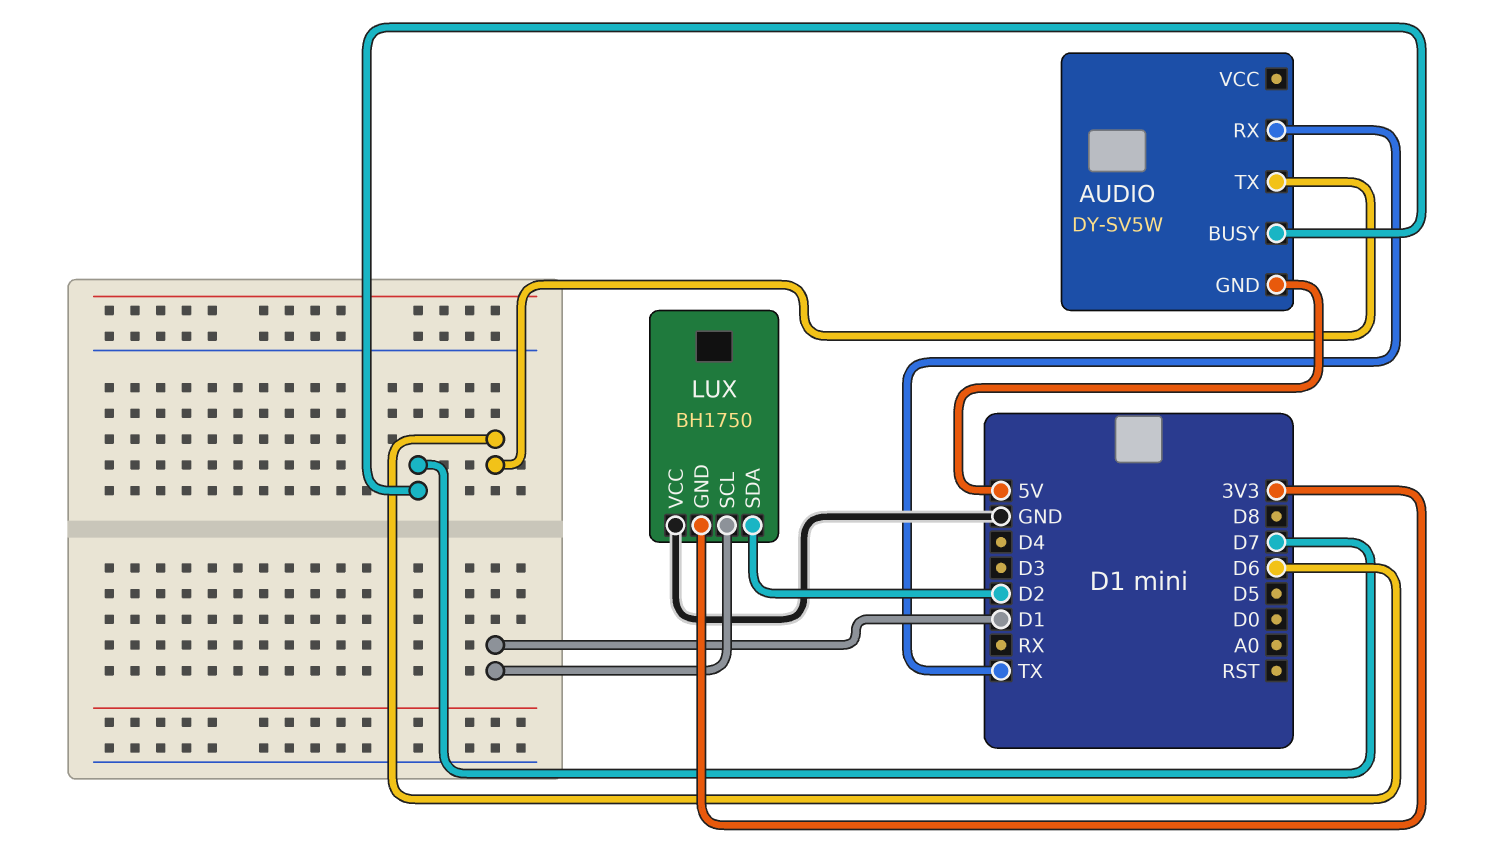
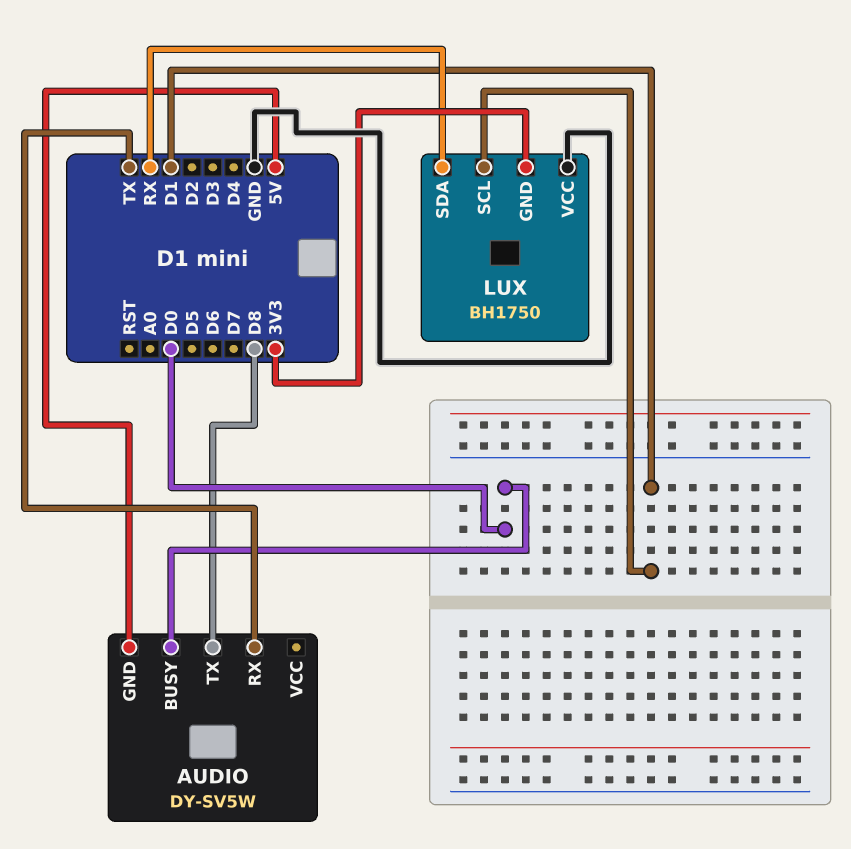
AUDIO pin BUSY: D7 -> D0
AUDIO pin TX: D6 -> D8
LUX pin SDA: D2 -> RX

